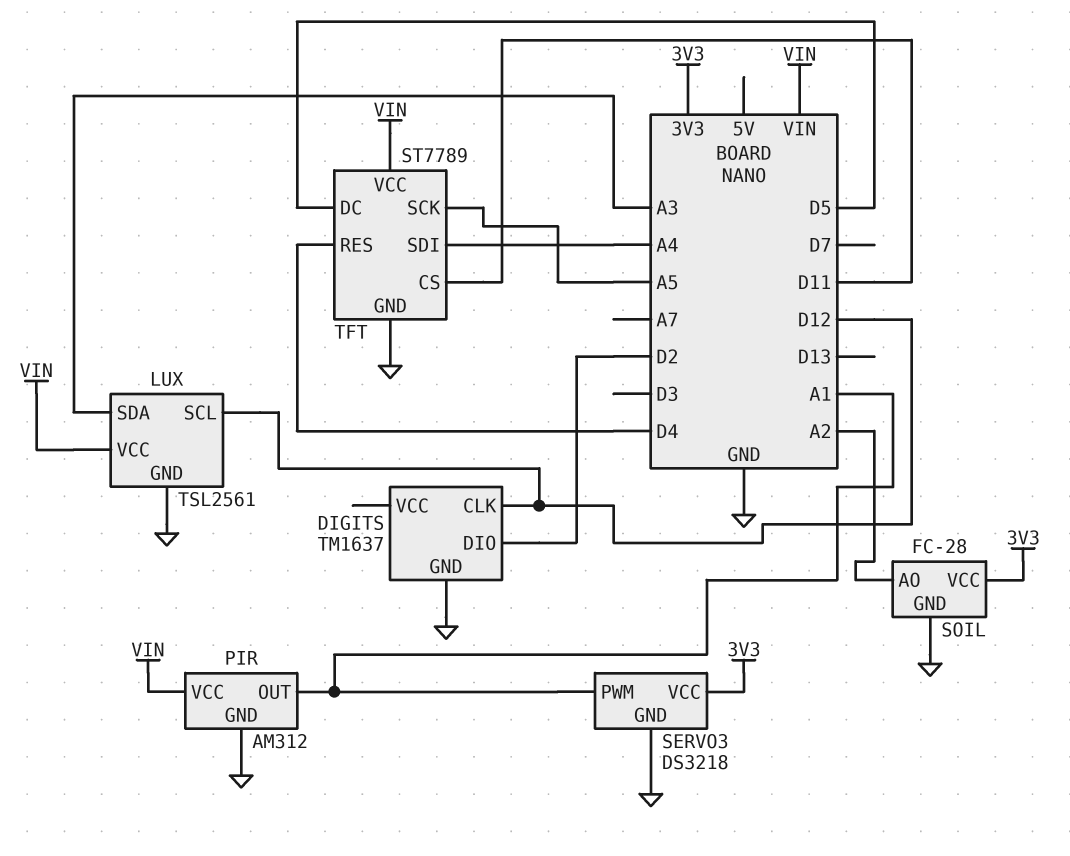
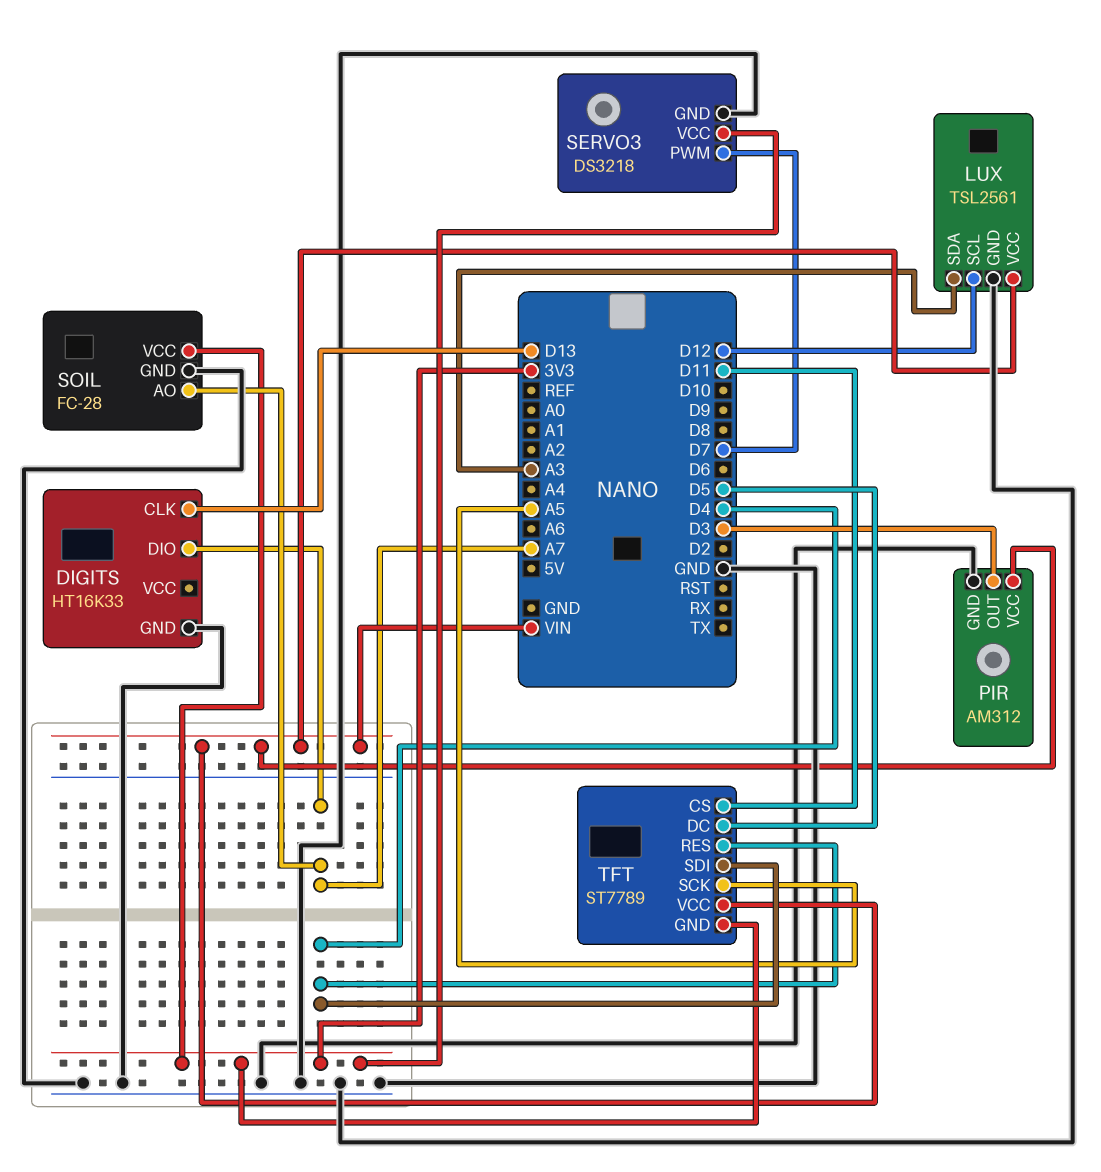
DIGITS: TM1637 -> HT16K33
DIGITS pin CLK: D12 -> D13
DIGITS pin DIO: D2 -> A7
PIR pin OUT: A1 -> D3
SERVO3 pin PWM: A1 -> D7
SOIL pin AO: A2 -> A7
TFT pin GND: GND -> 3V3
TFT pin SDI: A4 -> D4

